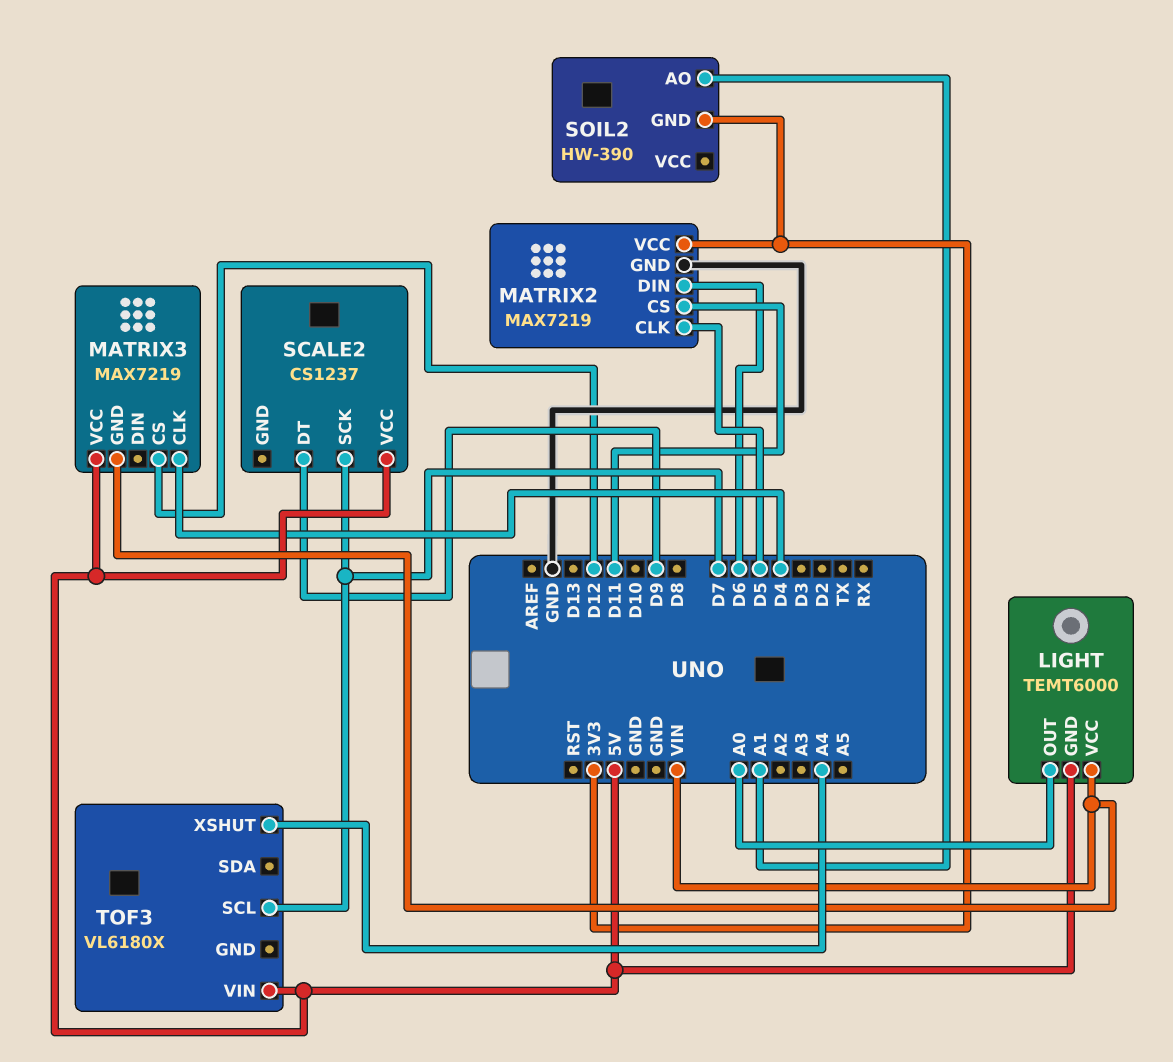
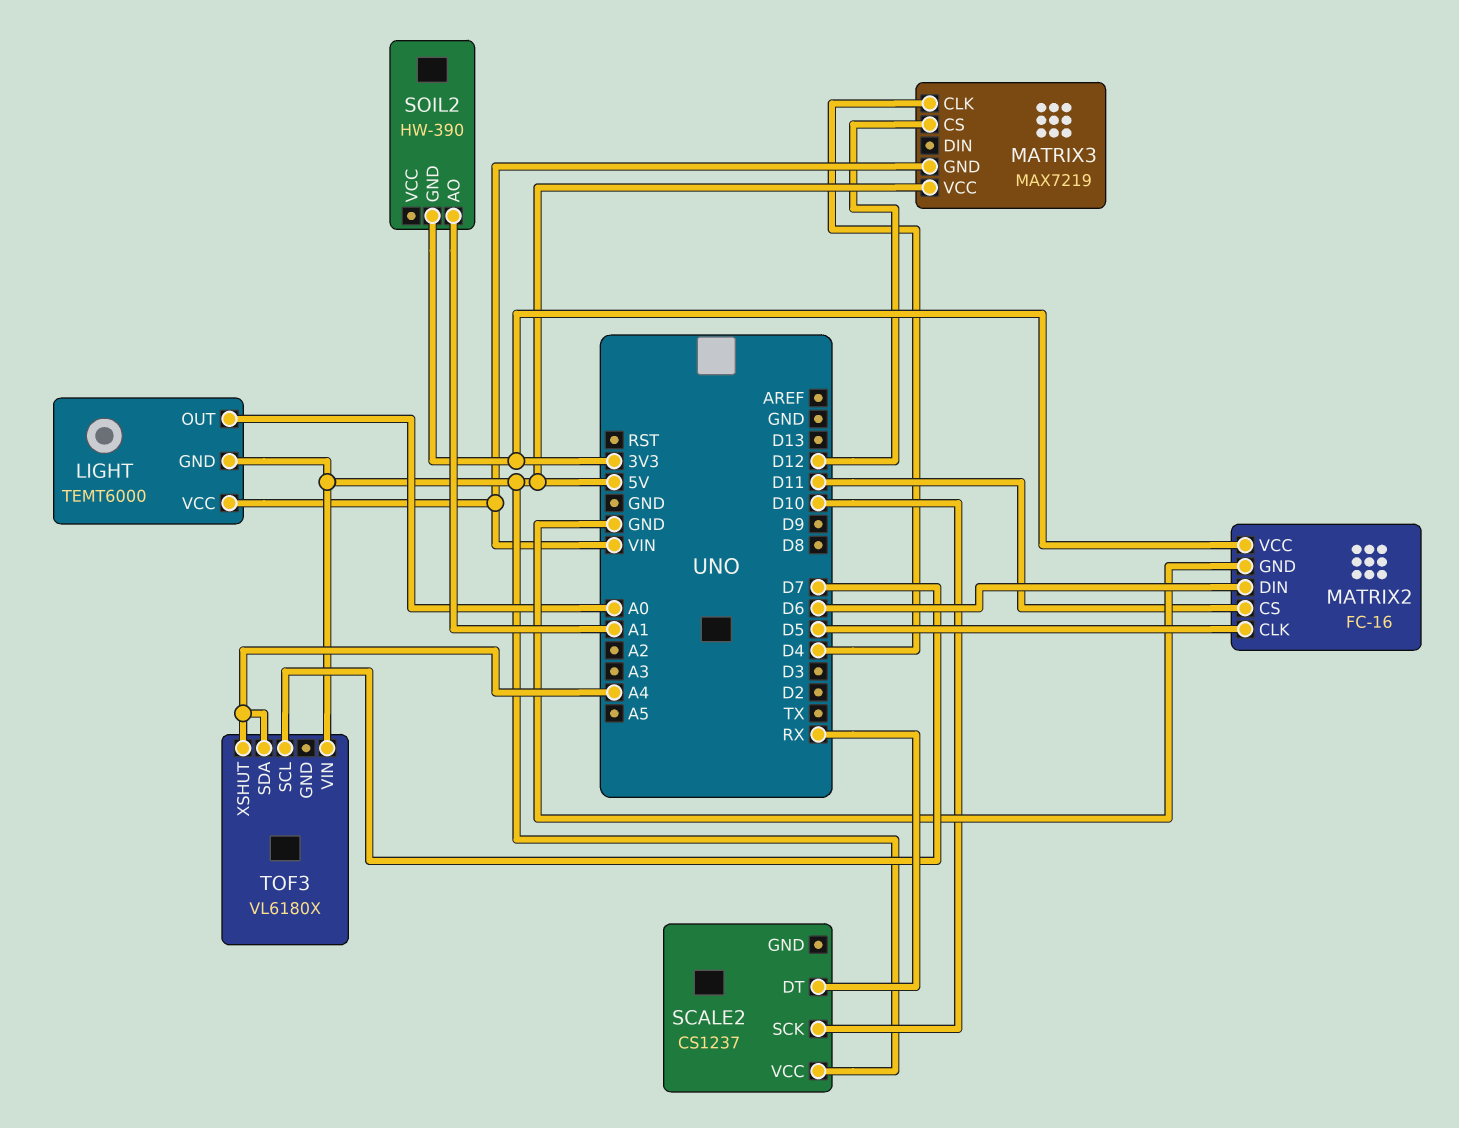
MATRIX2: MAX7219 -> FC-16
SCALE2 pin DT: D9 -> RX
SCALE2 pin SCK: D7 -> D10
TOF3 pin SDA: none -> A4

